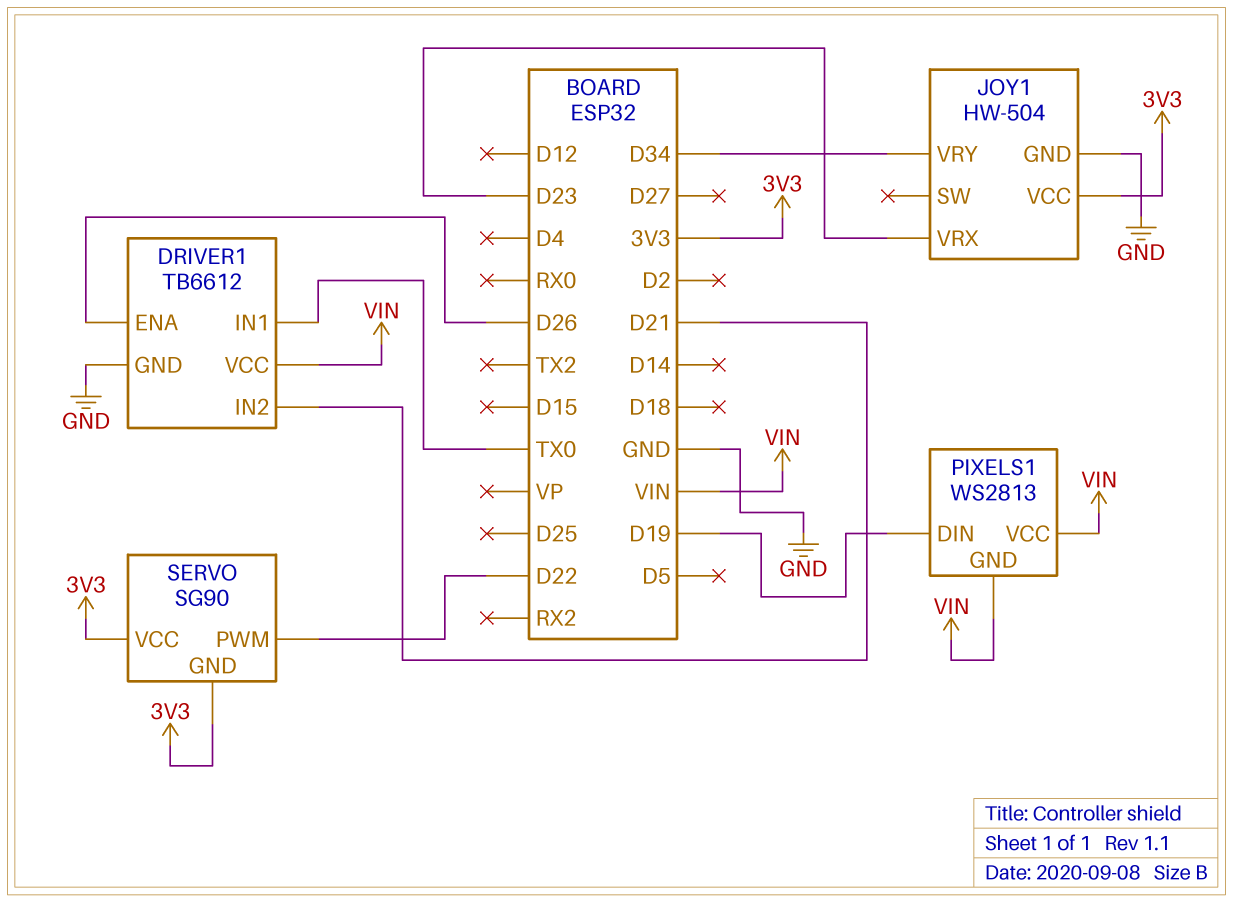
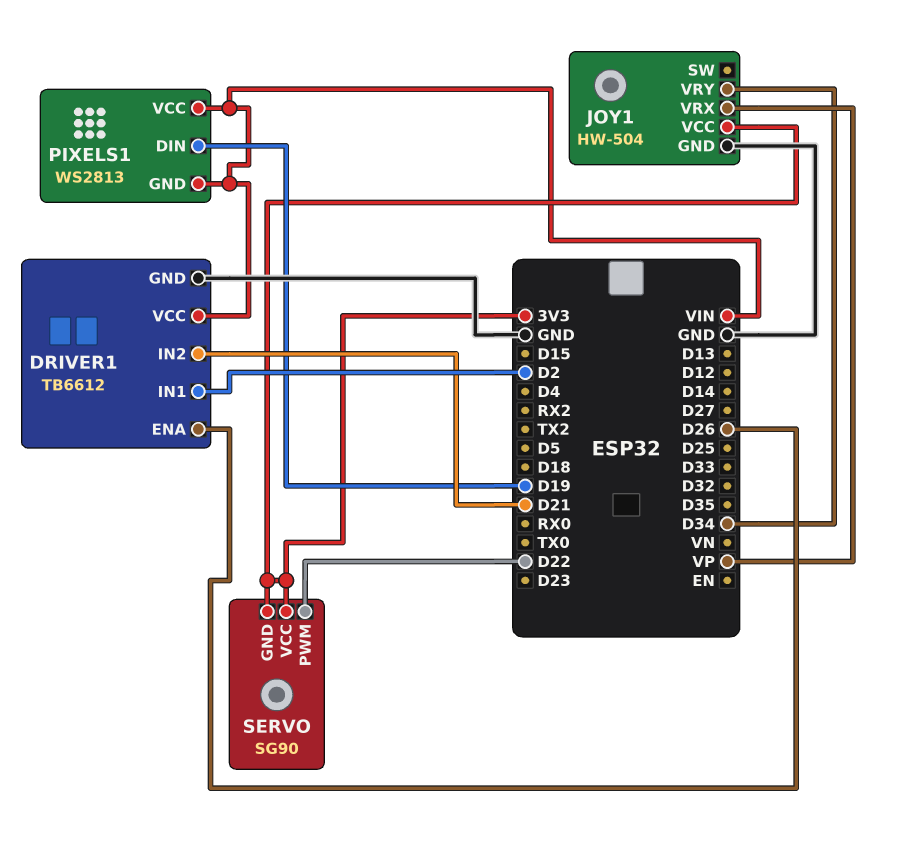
DRIVER1 pin IN1: TX0 -> D2
JOY1 pin VRX: D23 -> VP

